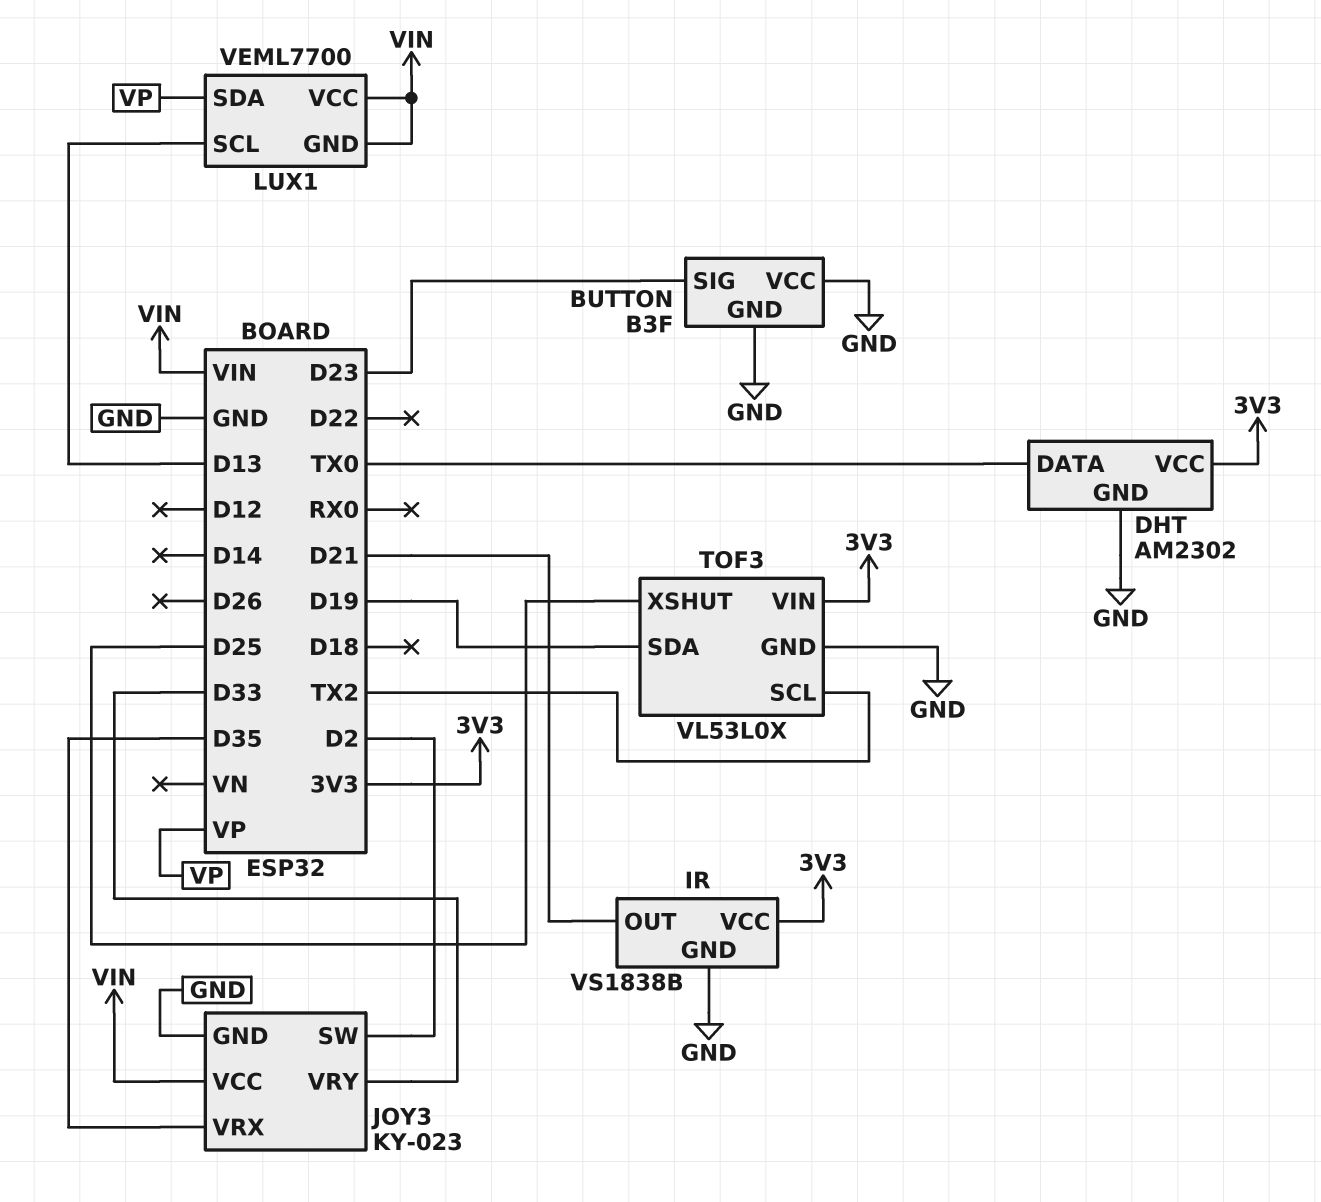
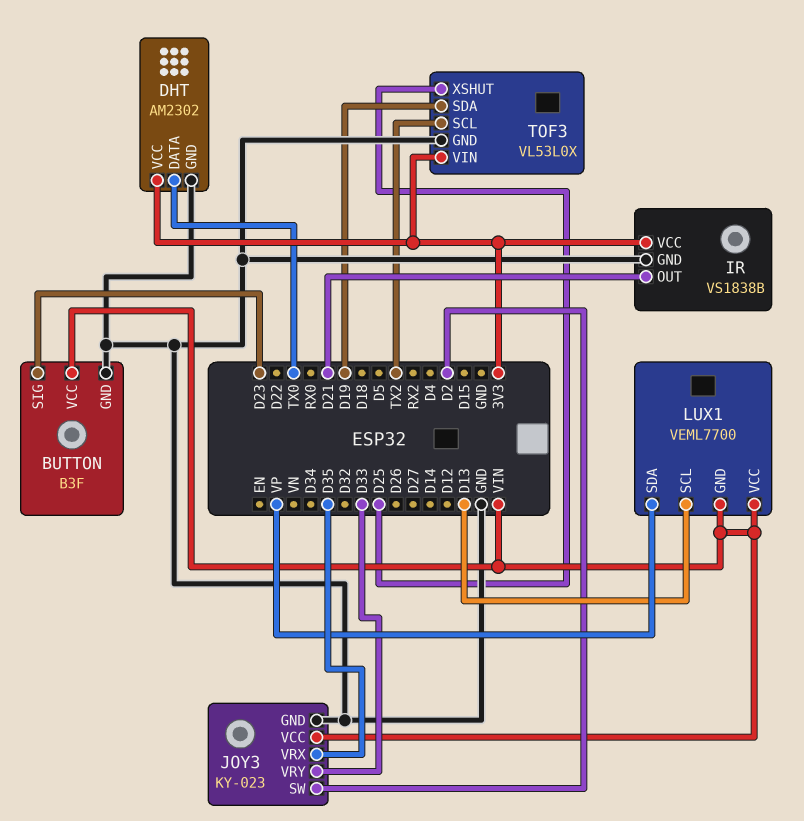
BUTTON pin VCC: GND -> VIN

